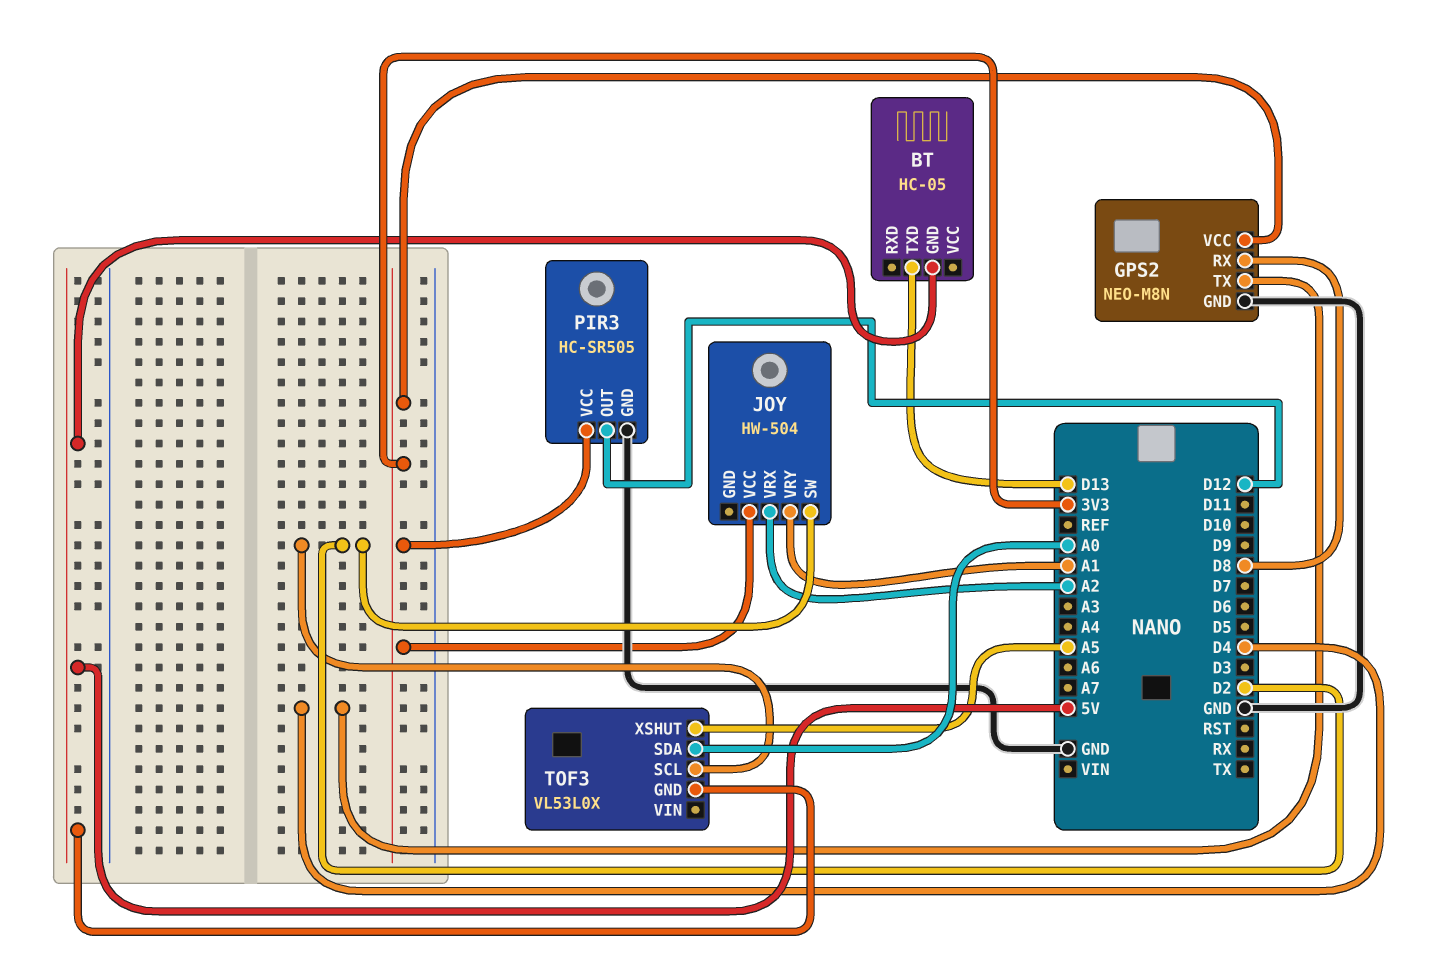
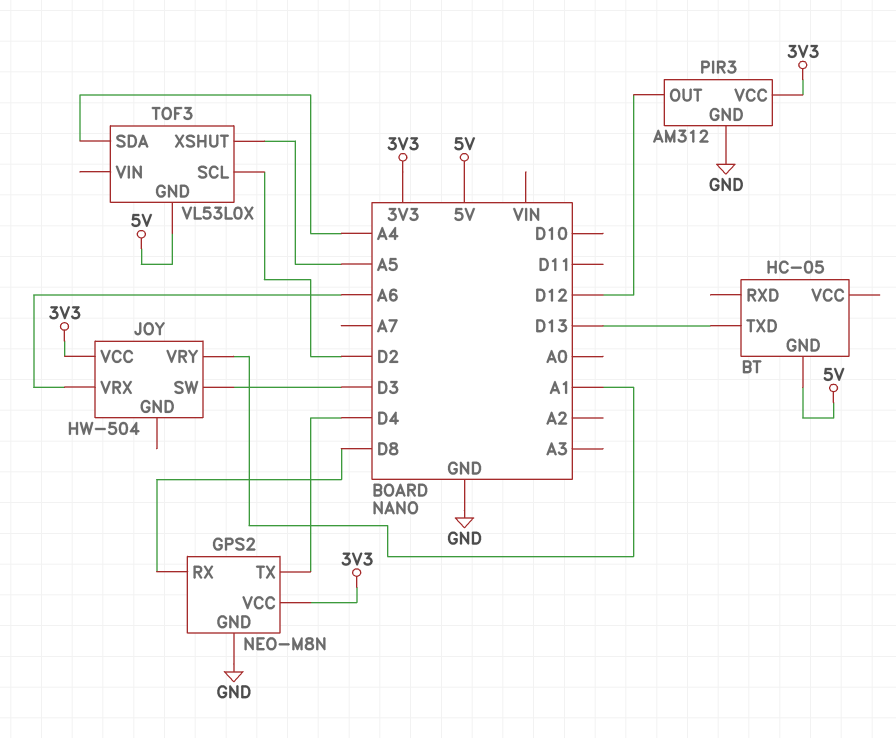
JOY pin SW: D2 -> D3
JOY pin VRX: A2 -> A6
PIR3: HC-SR505 -> AM312
TOF3 pin SDA: A0 -> A4

